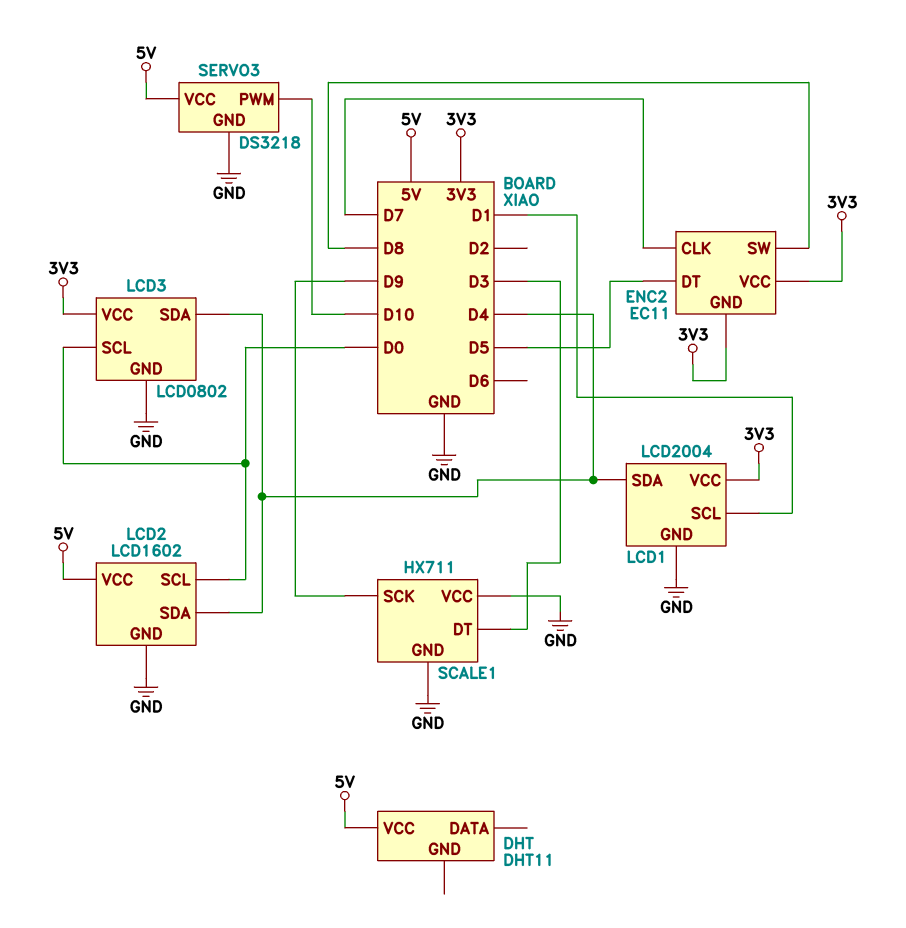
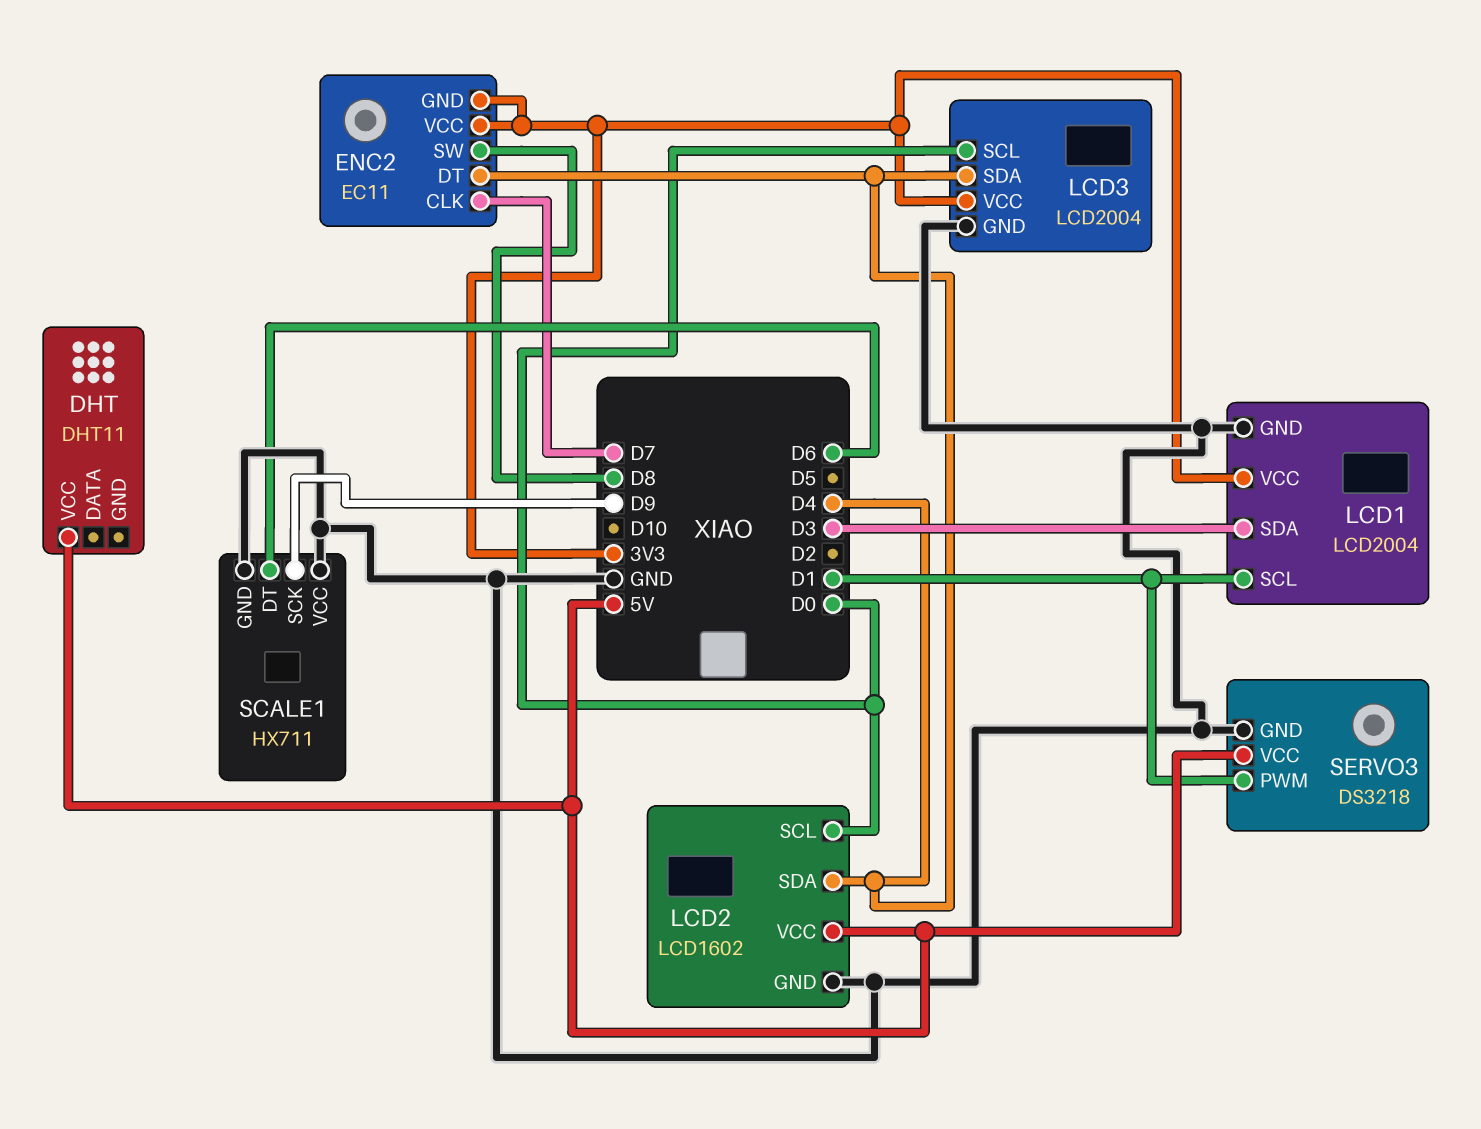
ENC2 pin DT: D5 -> D4
LCD1 pin SDA: D4 -> D3
LCD3: LCD0802 -> LCD2004
SCALE1 pin DT: D3 -> D6
SERVO3 pin PWM: D10 -> D1

